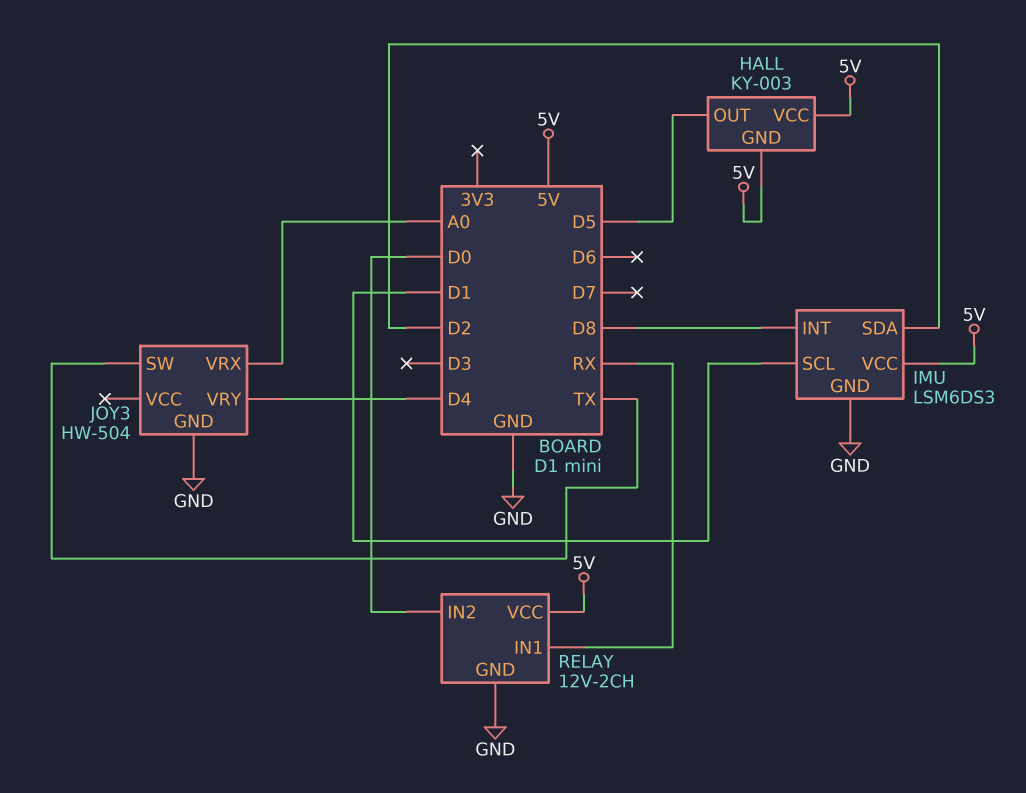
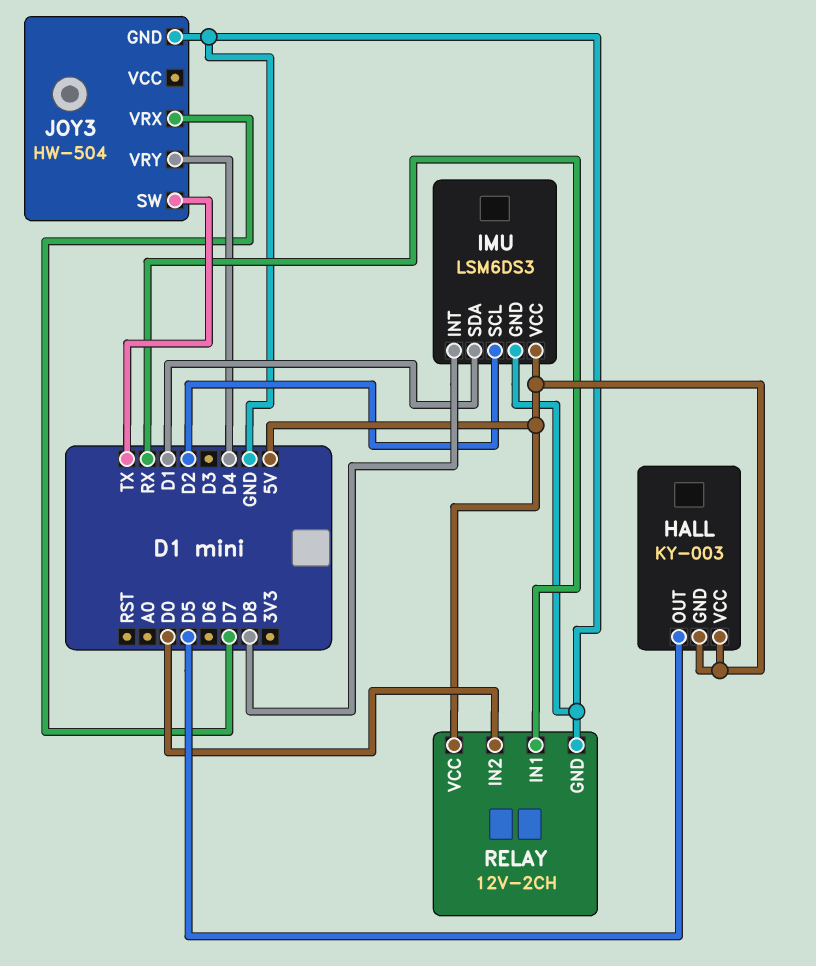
IMU pin SCL: D1 -> D2
IMU pin SDA: D2 -> D1
JOY3 pin VRX: A0 -> D7

